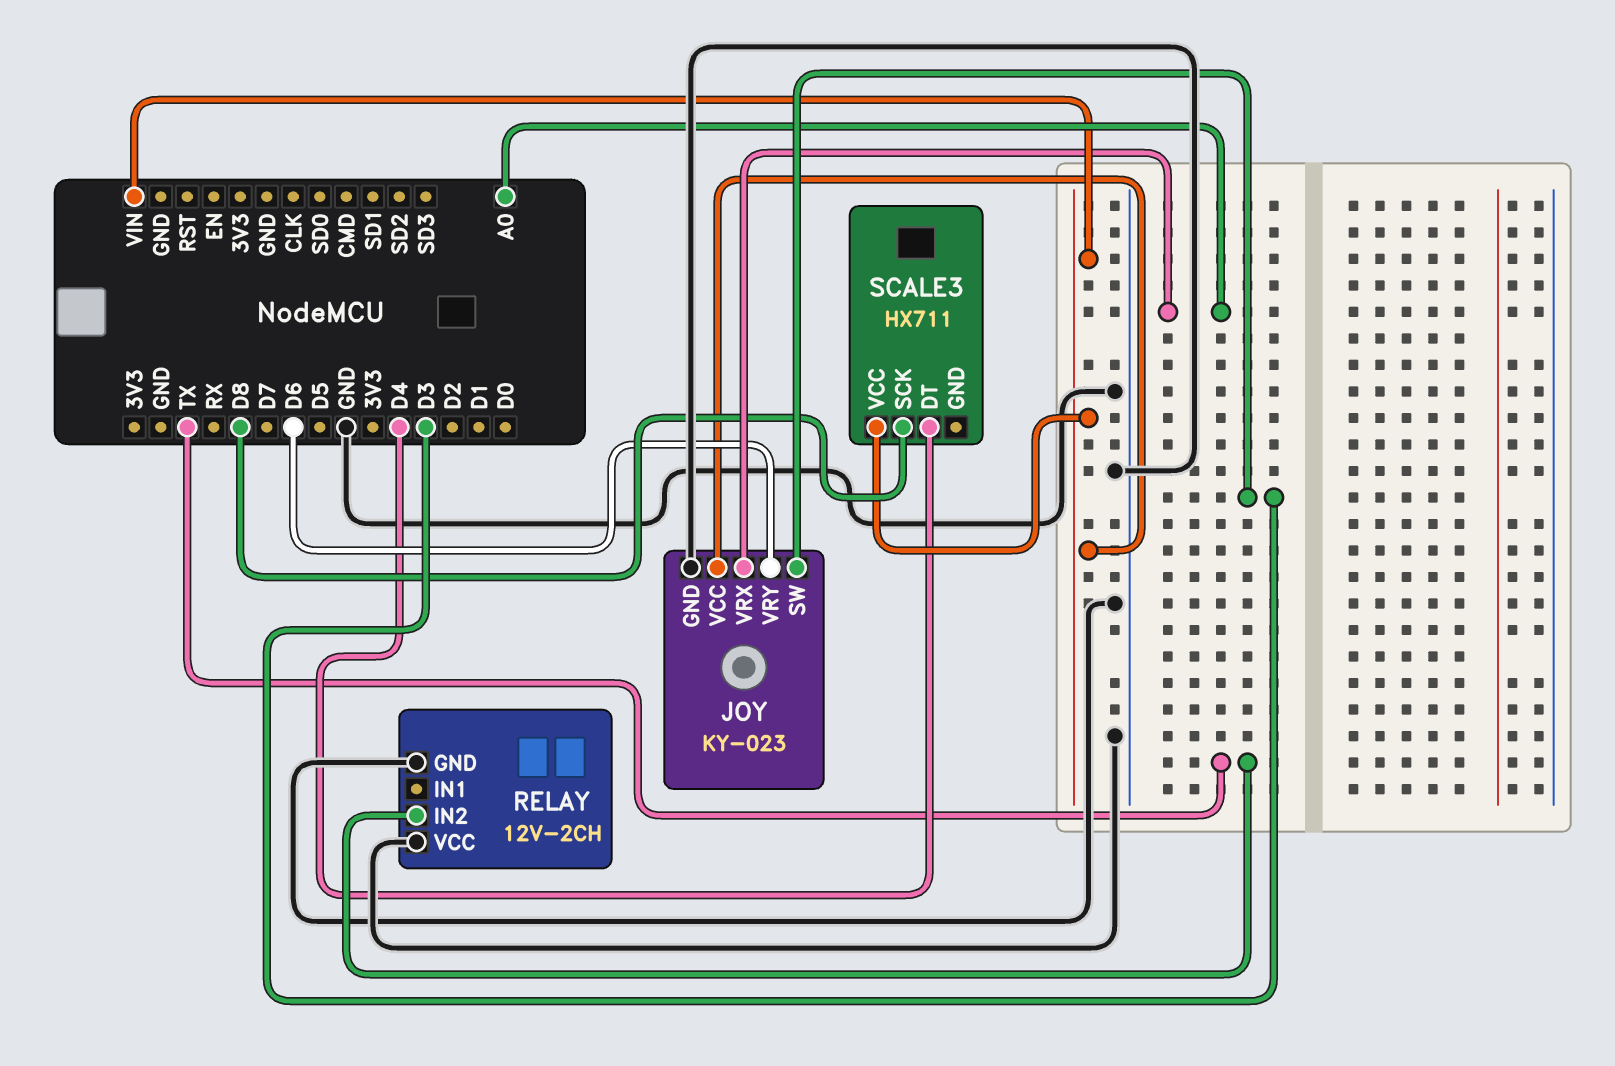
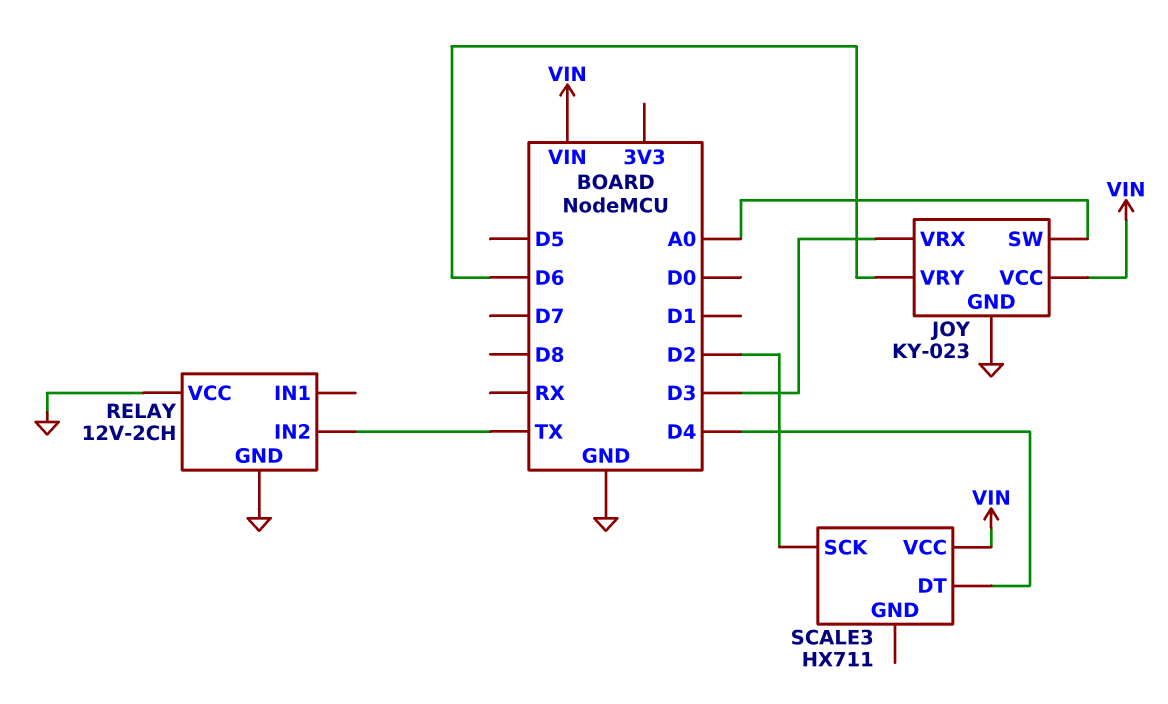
JOY pin SW: D3 -> A0
JOY pin VRX: A0 -> D3
SCALE3 pin SCK: D8 -> D2

